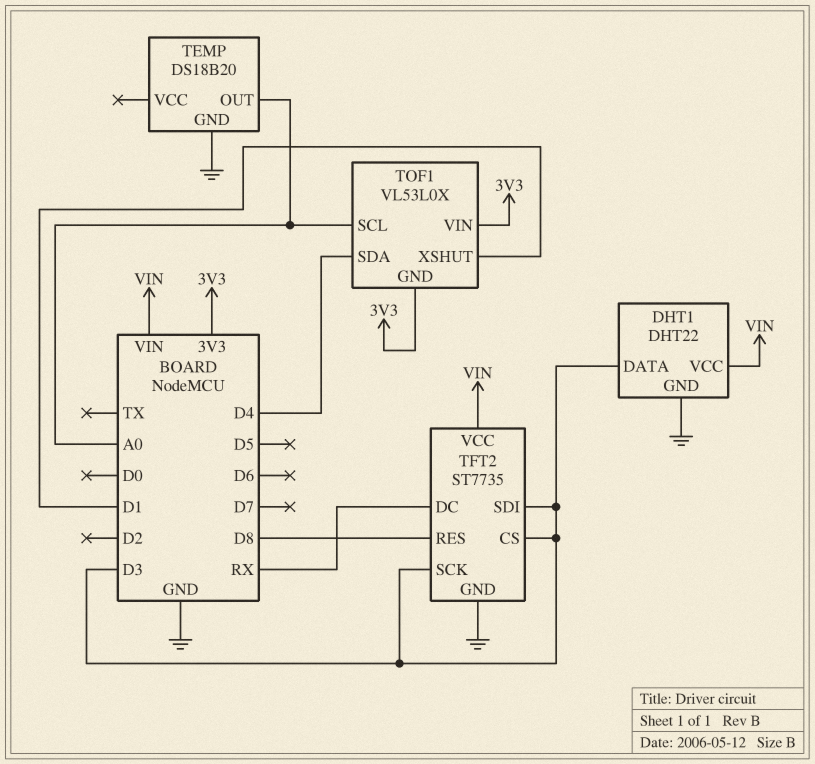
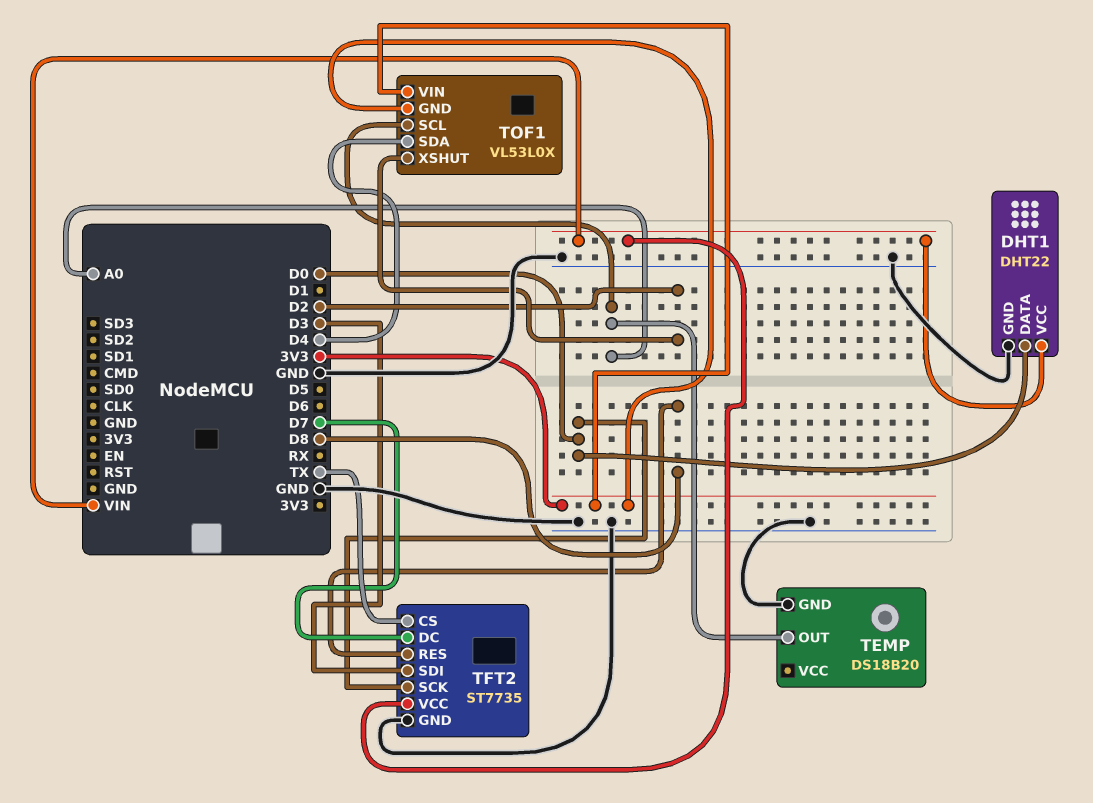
DHT1 pin DATA: D3 -> D0
TFT2 pin CS: D3 -> TX
TFT2 pin DC: RX -> D7
TFT2 pin SCK: D3 -> D0
TOF1 pin XSHUT: D1 -> D2

